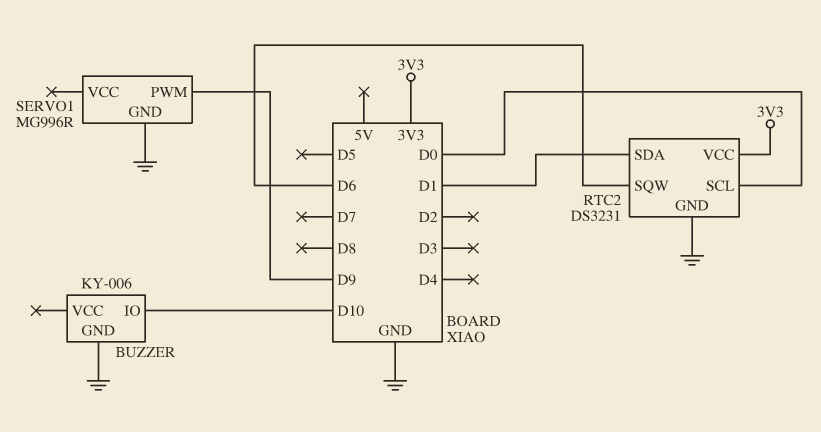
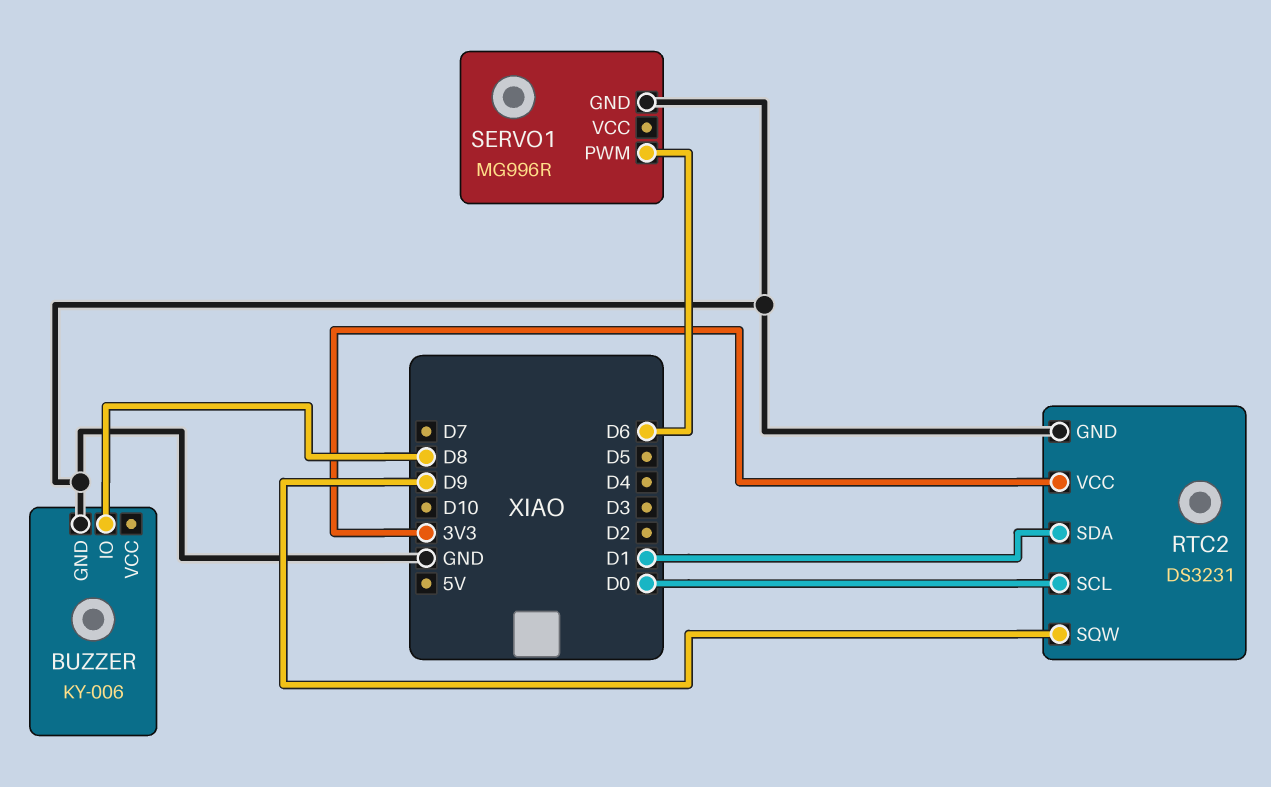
BUZZER pin IO: D10 -> D8
RTC2 pin SQW: D6 -> D9
SERVO1 pin PWM: D9 -> D6

